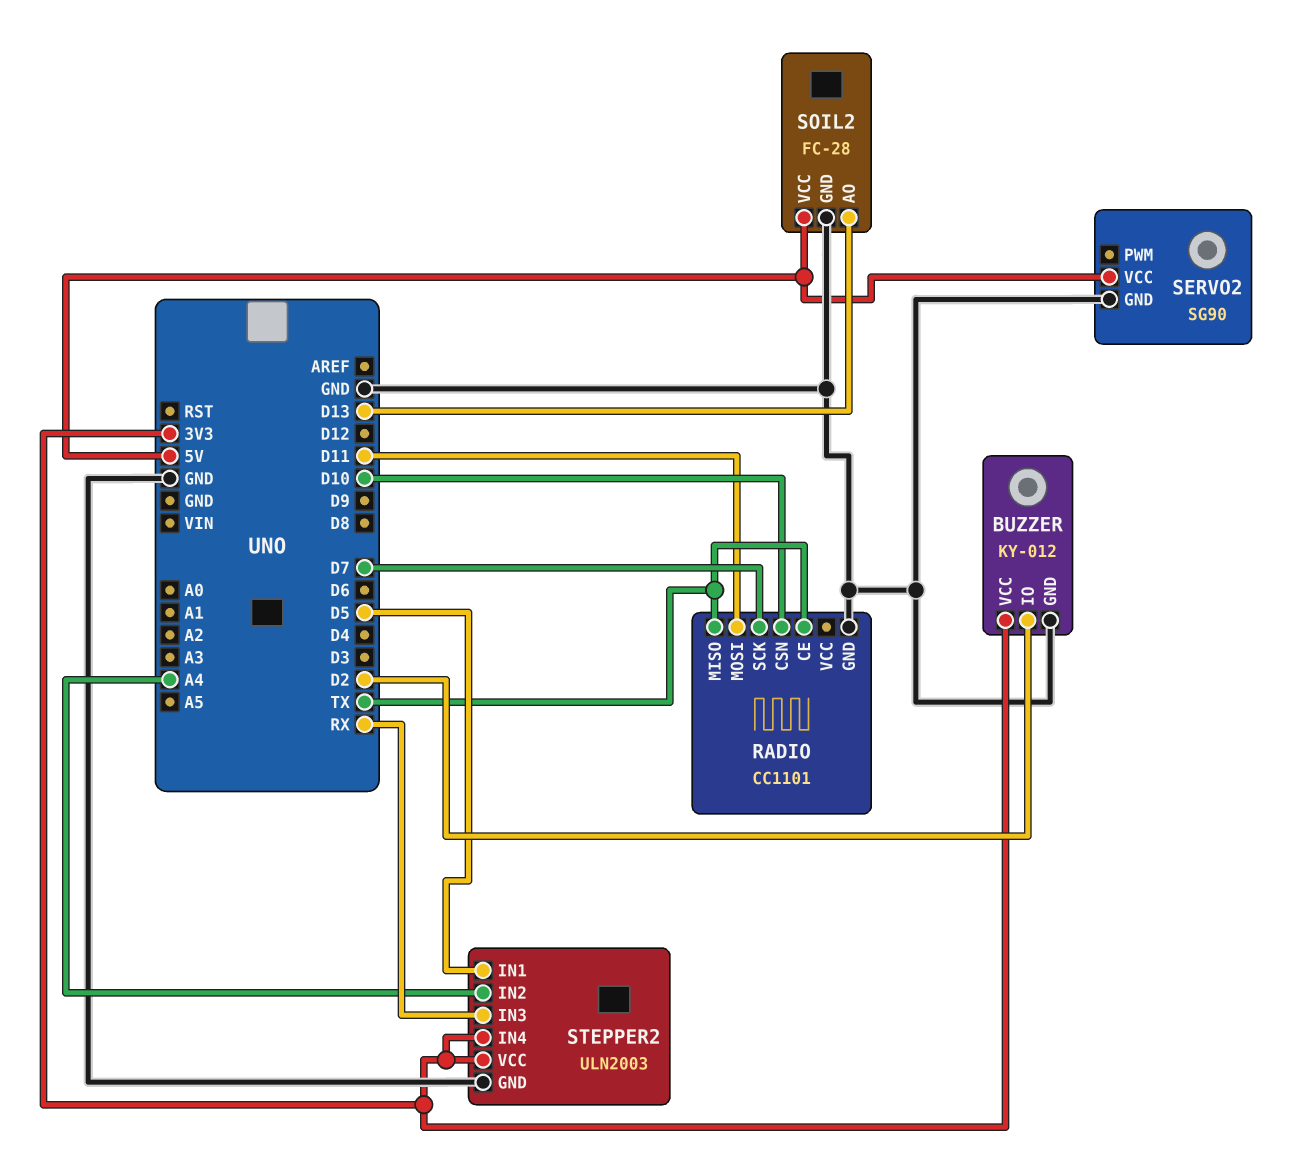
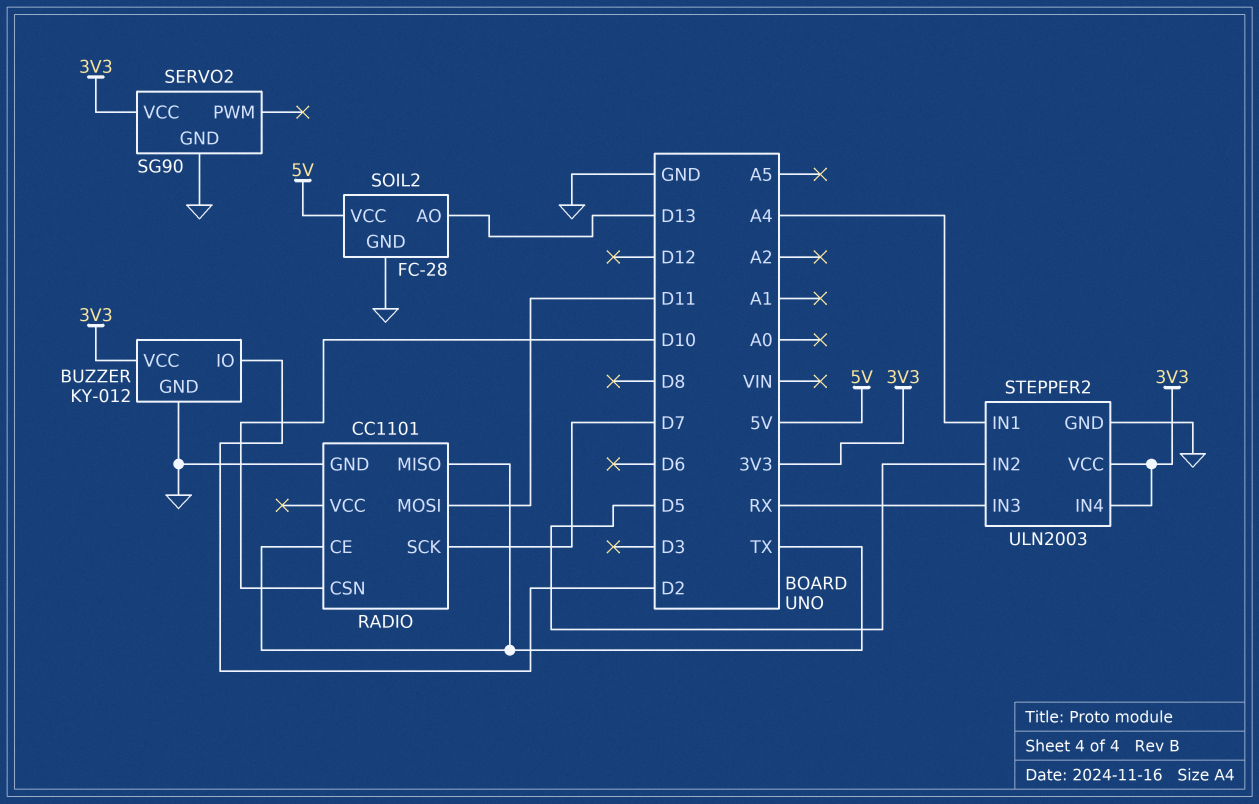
SERVO2 pin VCC: 5V -> 3V3
STEPPER2 pin IN1: D5 -> A4
STEPPER2 pin IN2: A4 -> D5

